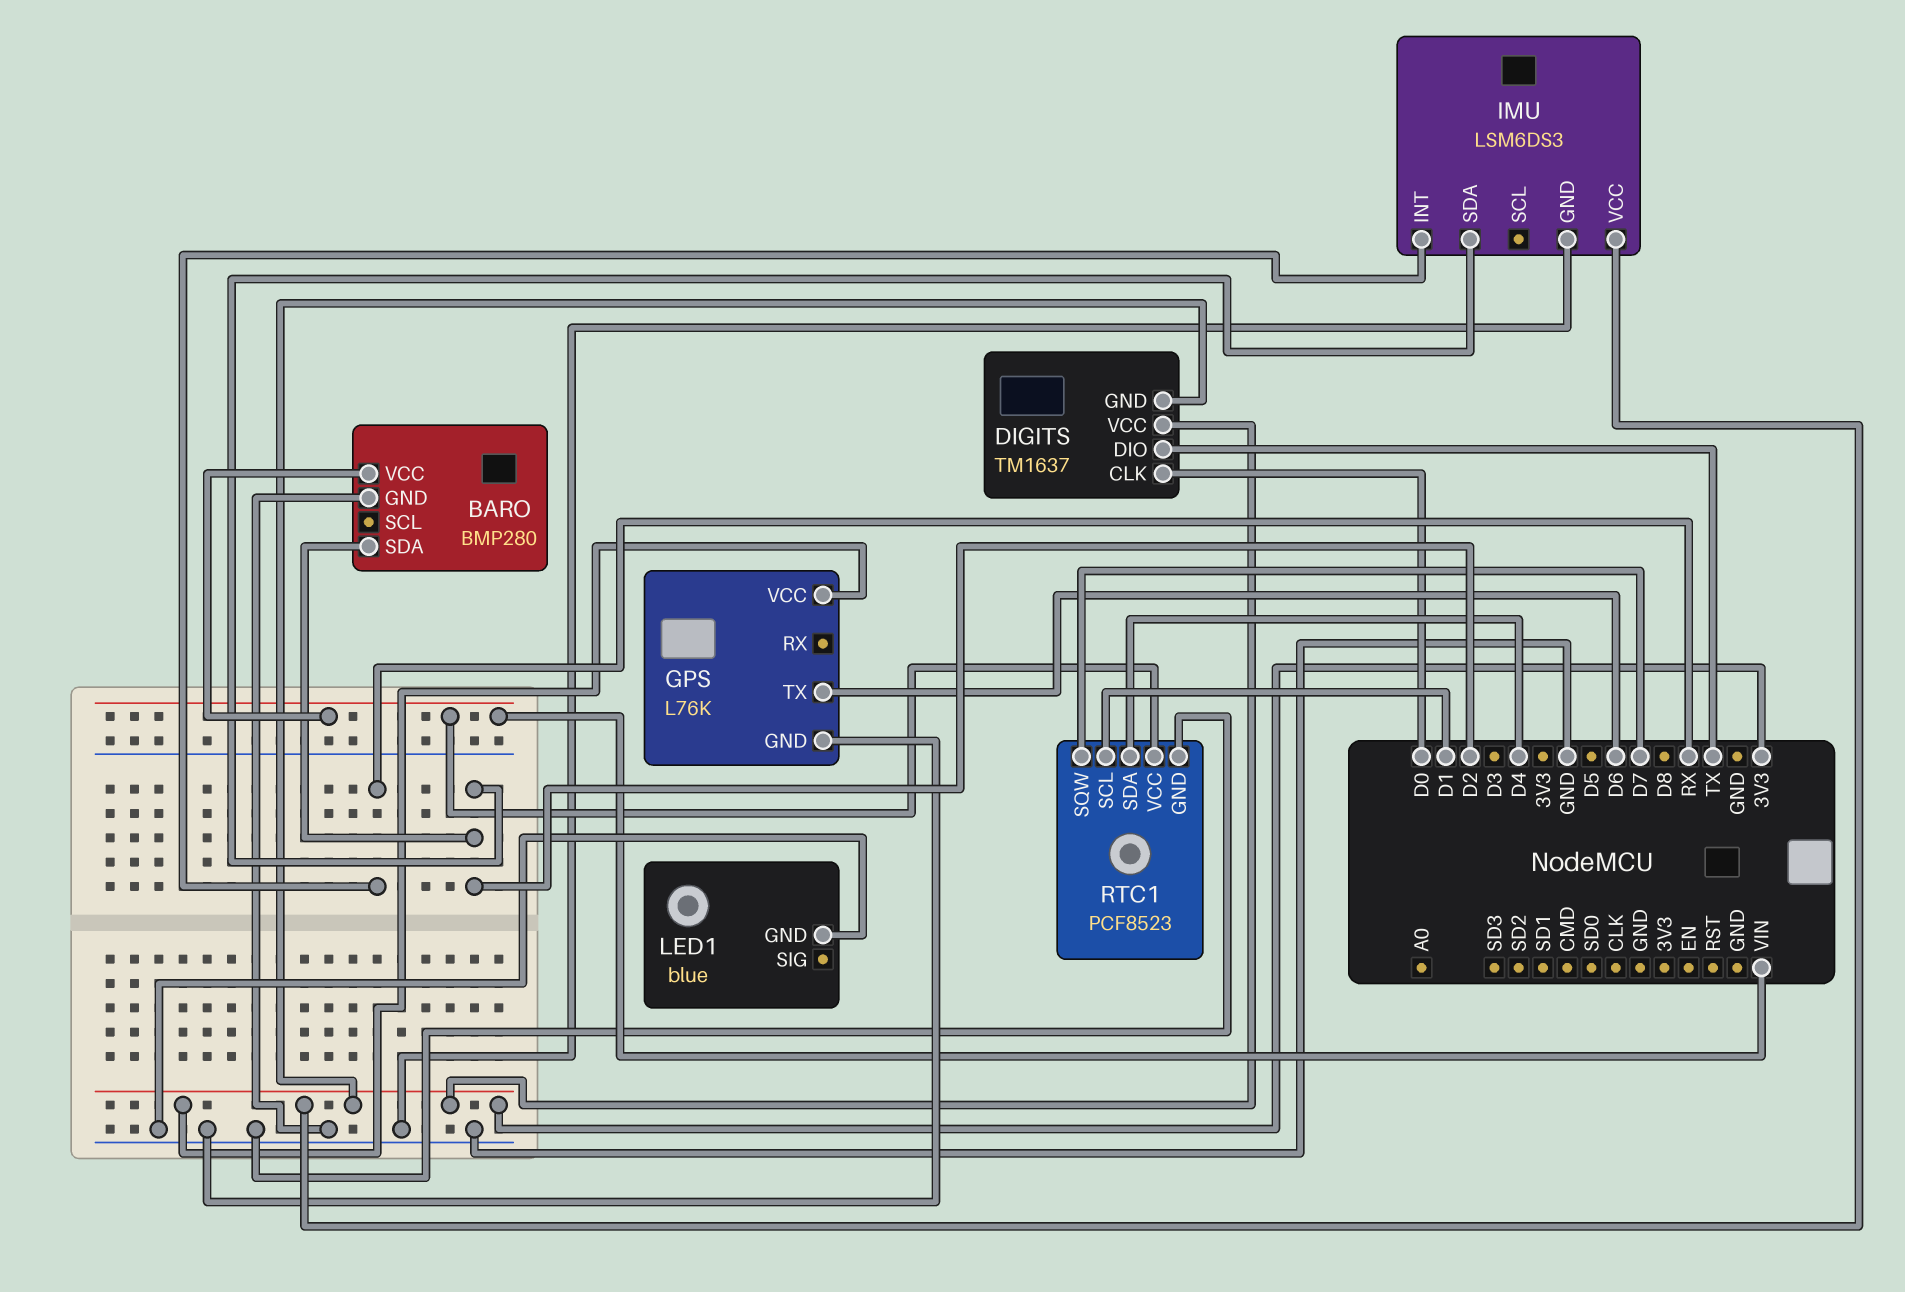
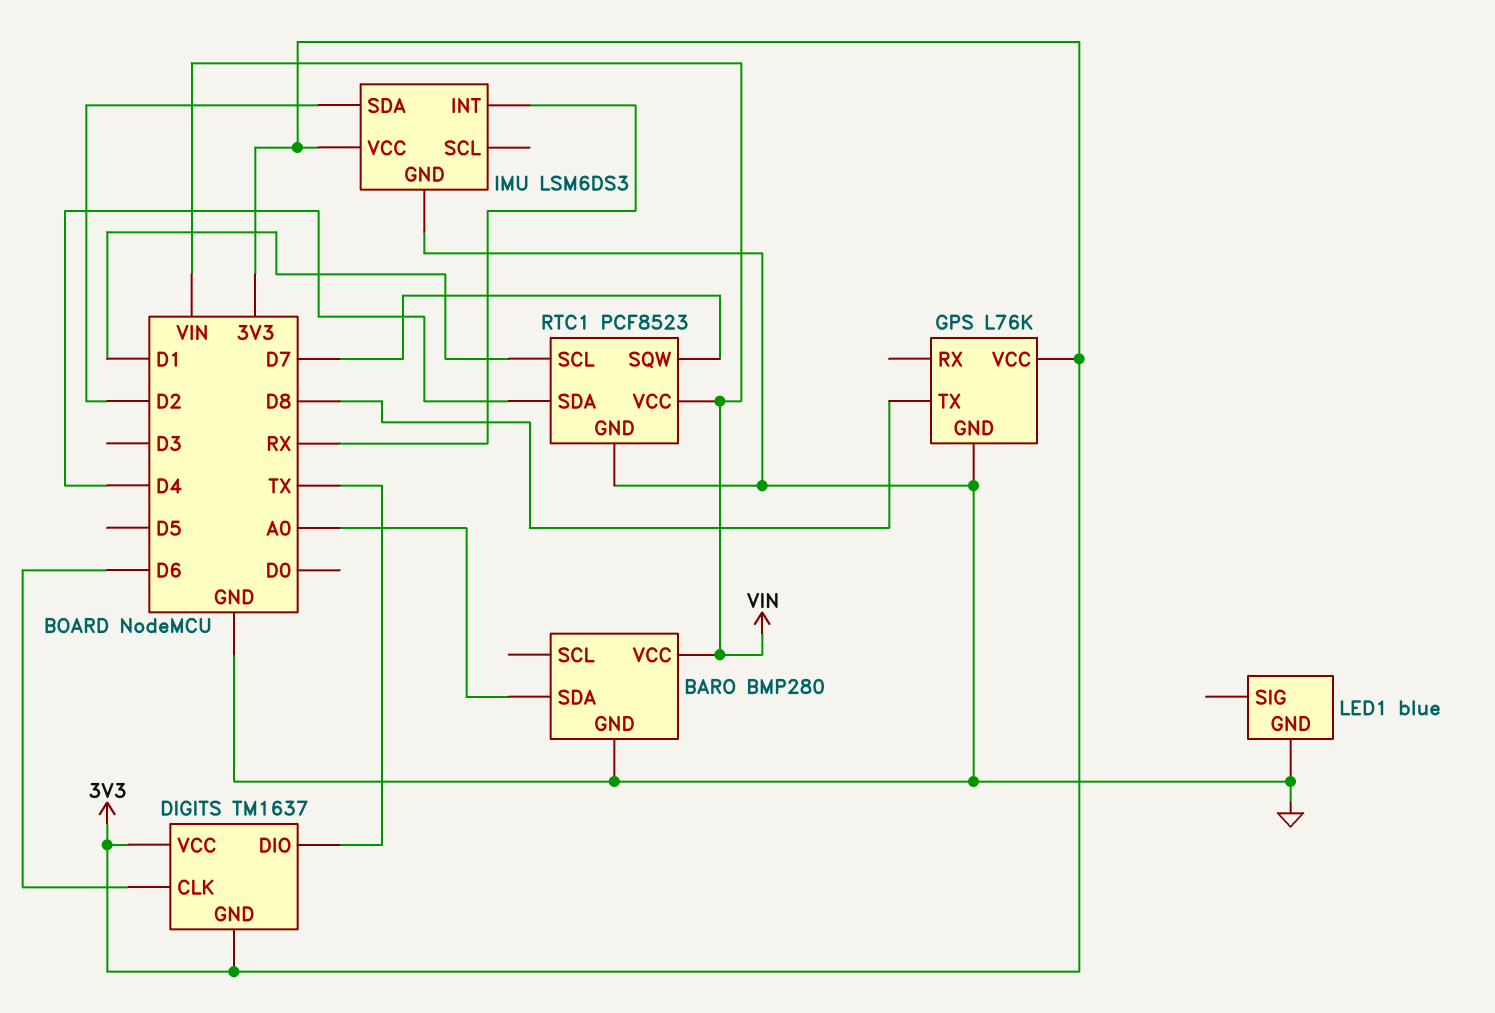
BARO pin SDA: D2 -> A0
DIGITS pin CLK: D0 -> D6
GPS pin TX: D6 -> D8

